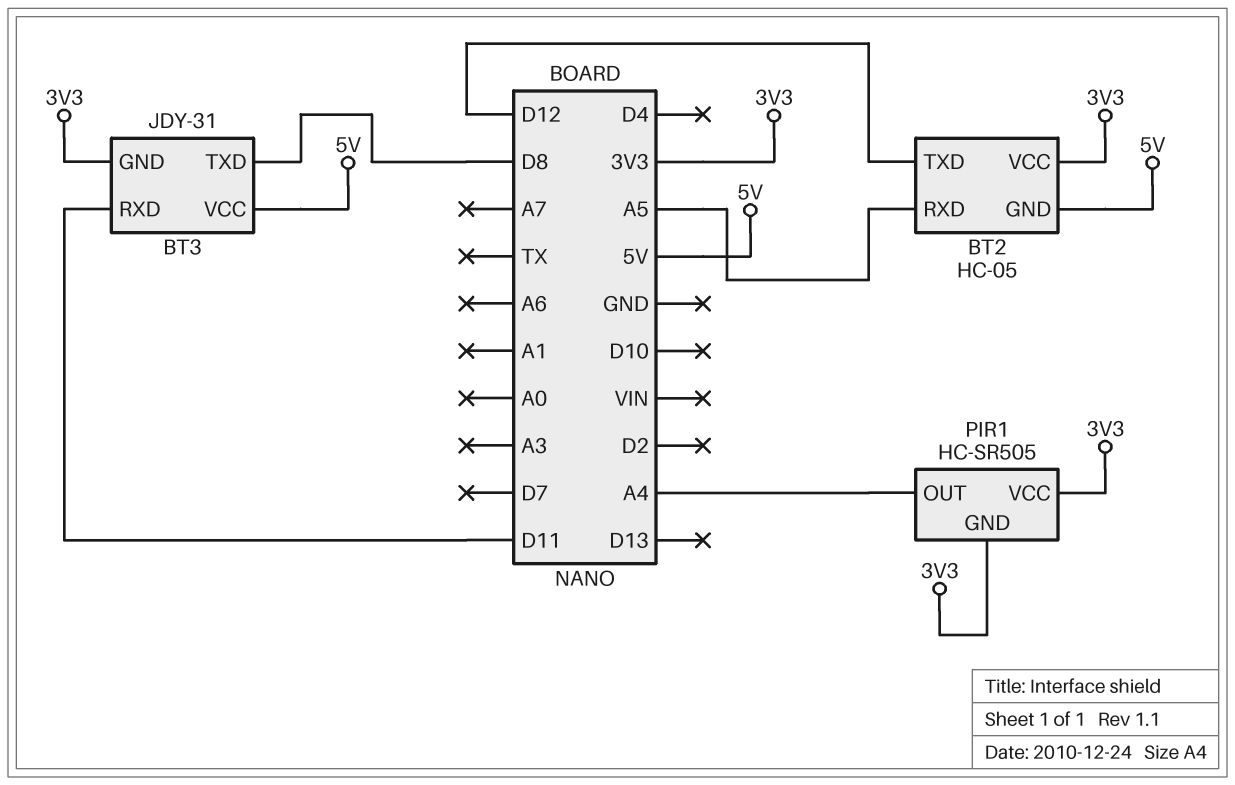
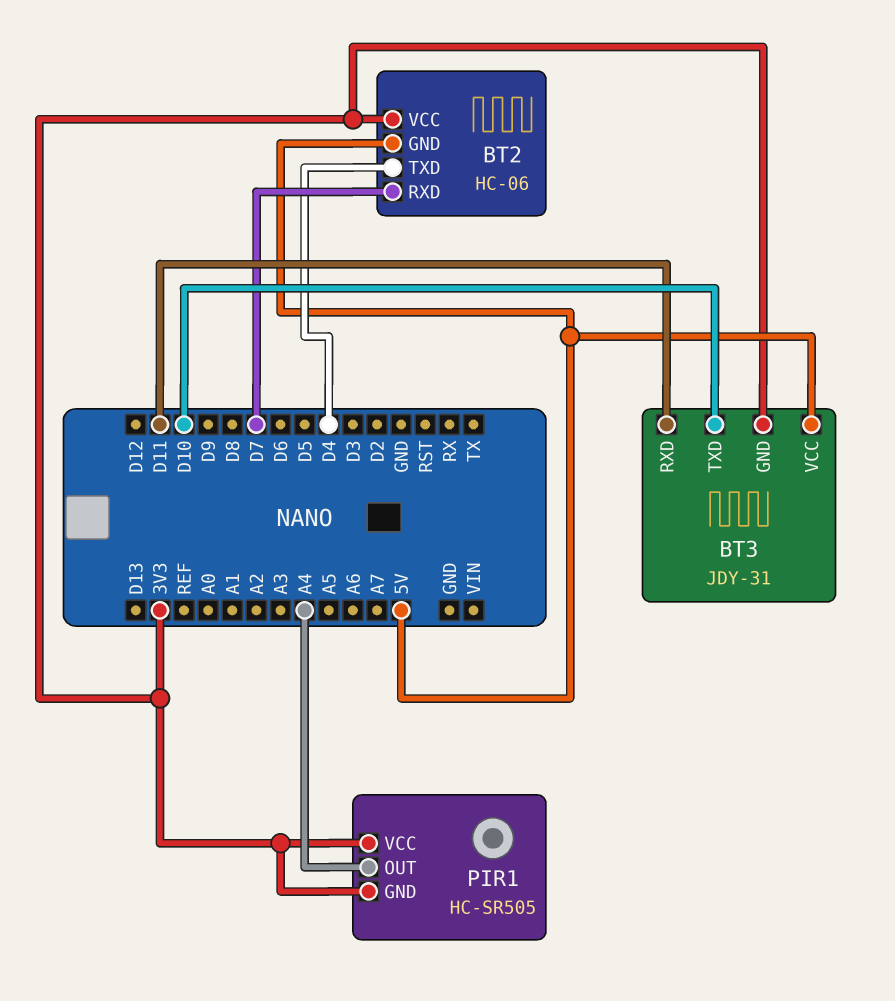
BT2: HC-05 -> HC-06
BT2 pin RXD: A5 -> D7
BT2 pin TXD: D12 -> D4
BT3 pin TXD: D8 -> D10

